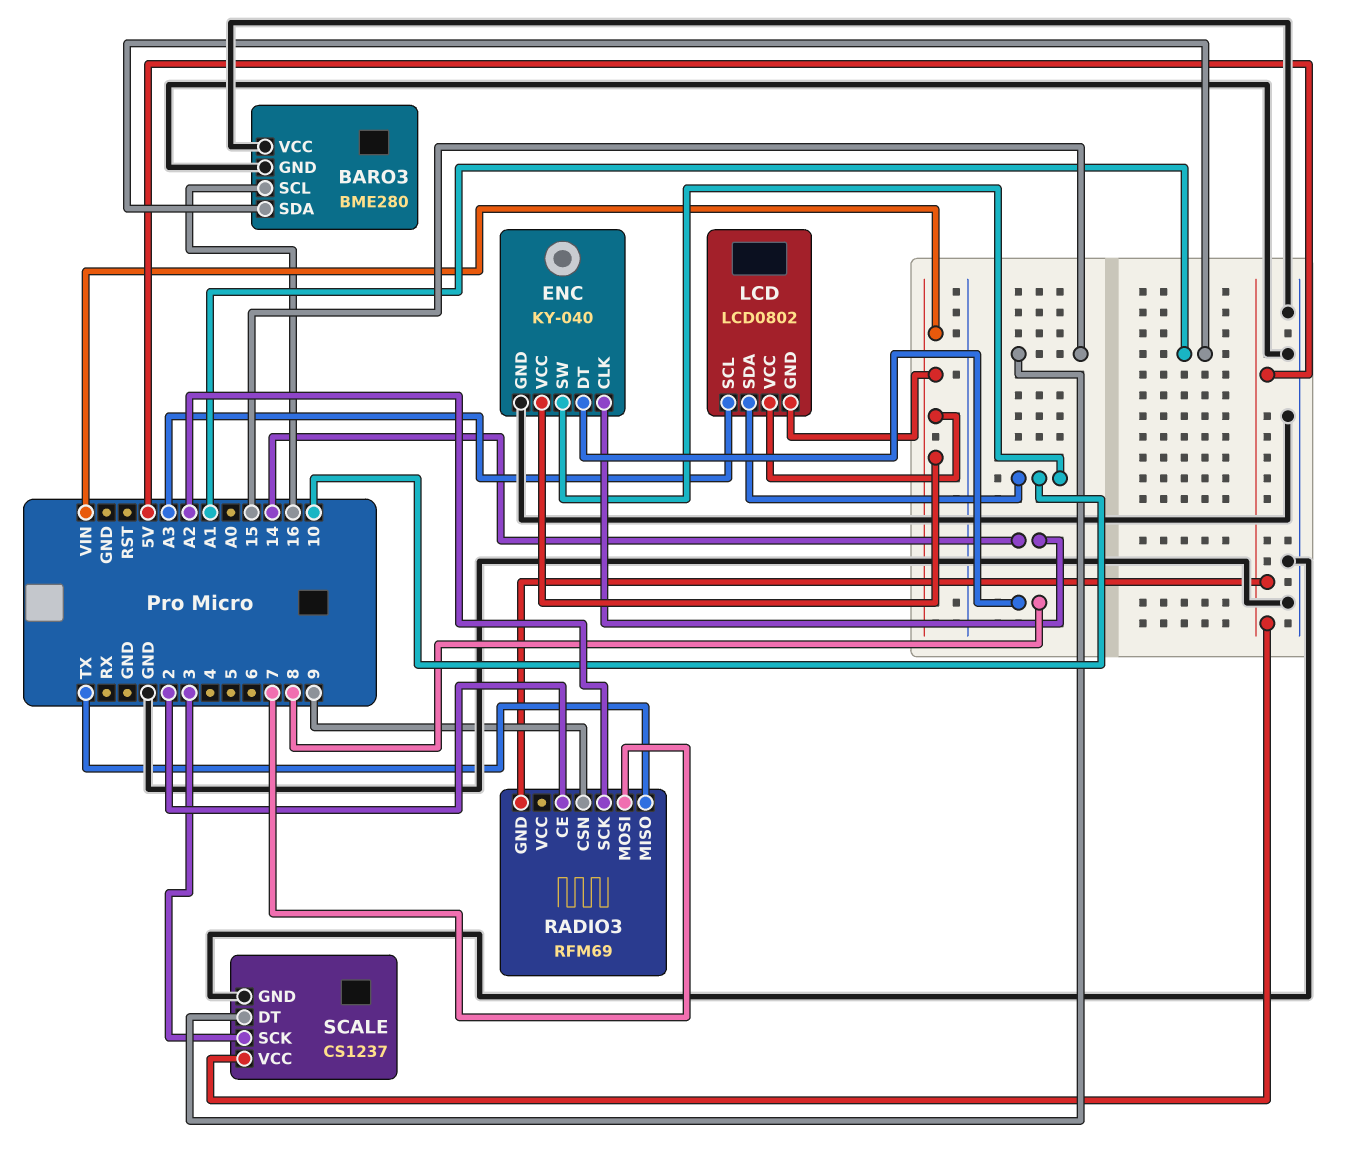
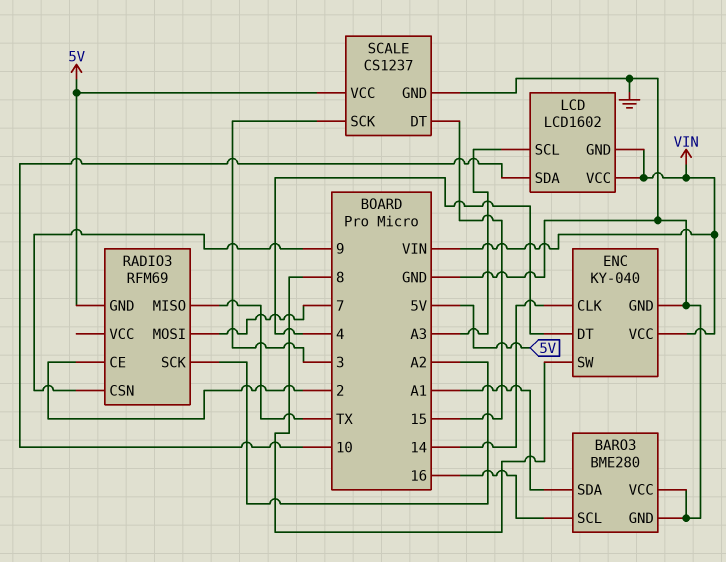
ENC pin DT: 8 -> 4
ENC pin SW: 10 -> 8
LCD: LCD0802 -> LCD1602

